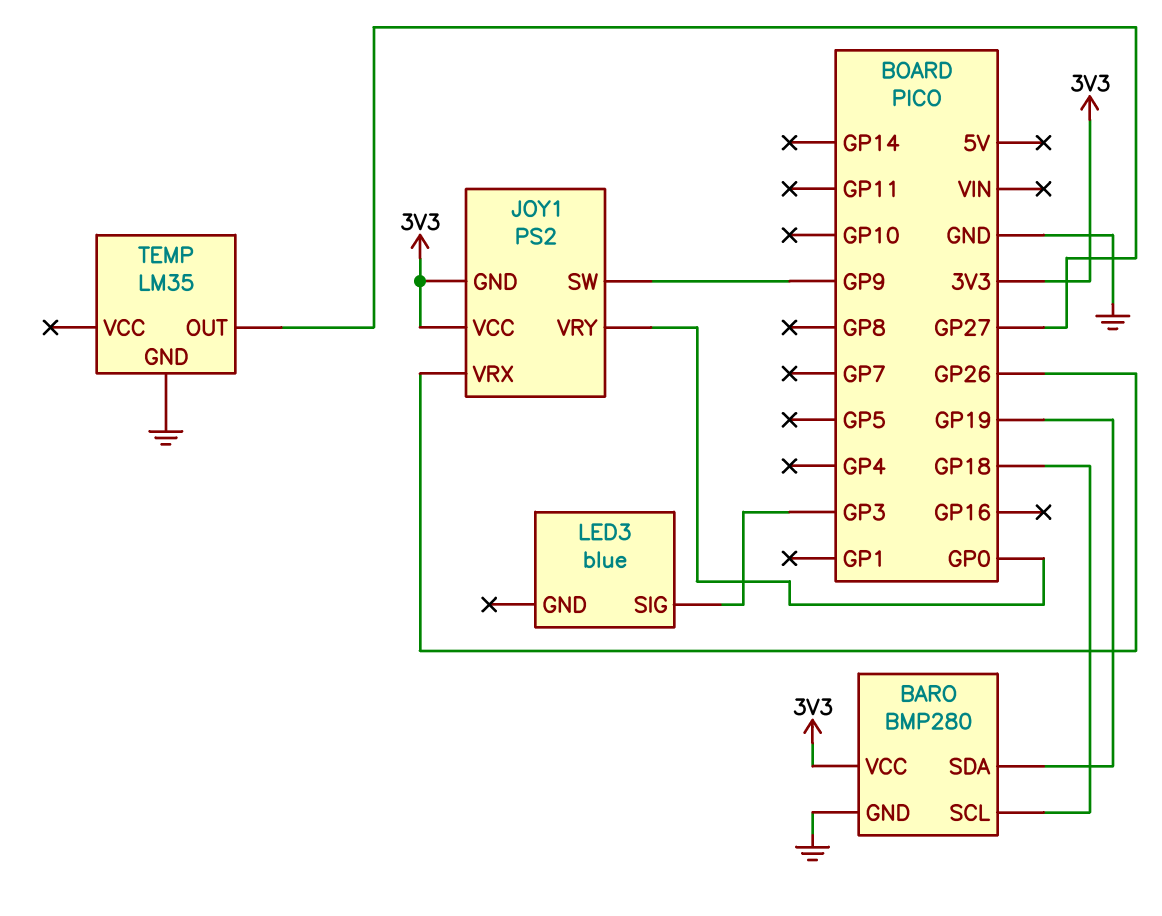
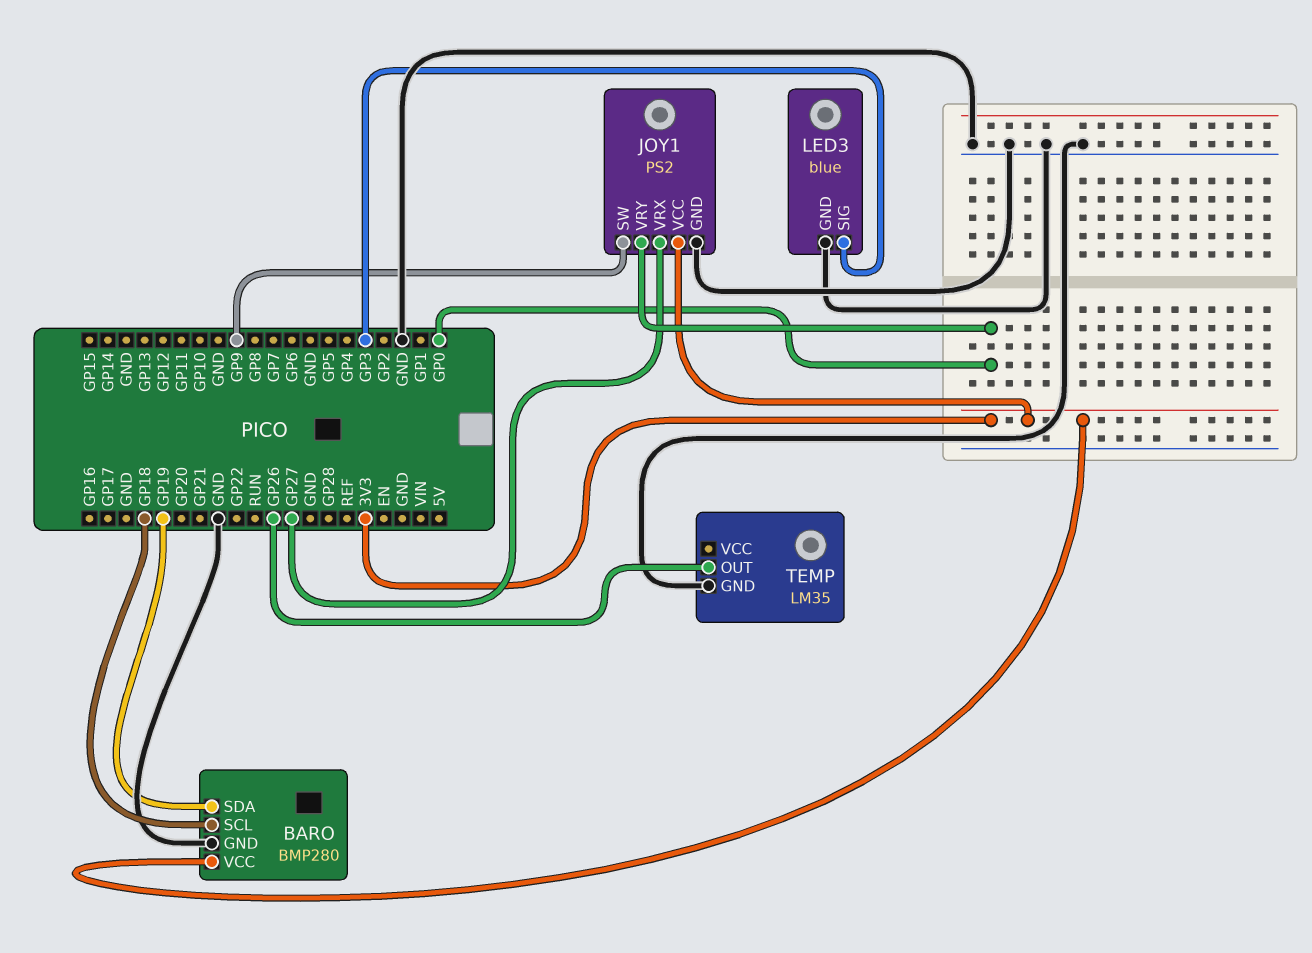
JOY1 pin GND: 3V3 -> GND
JOY1 pin VRX: GP26 -> GP27
LED3 pin GND: none -> GND
TEMP pin OUT: GP27 -> GP26

